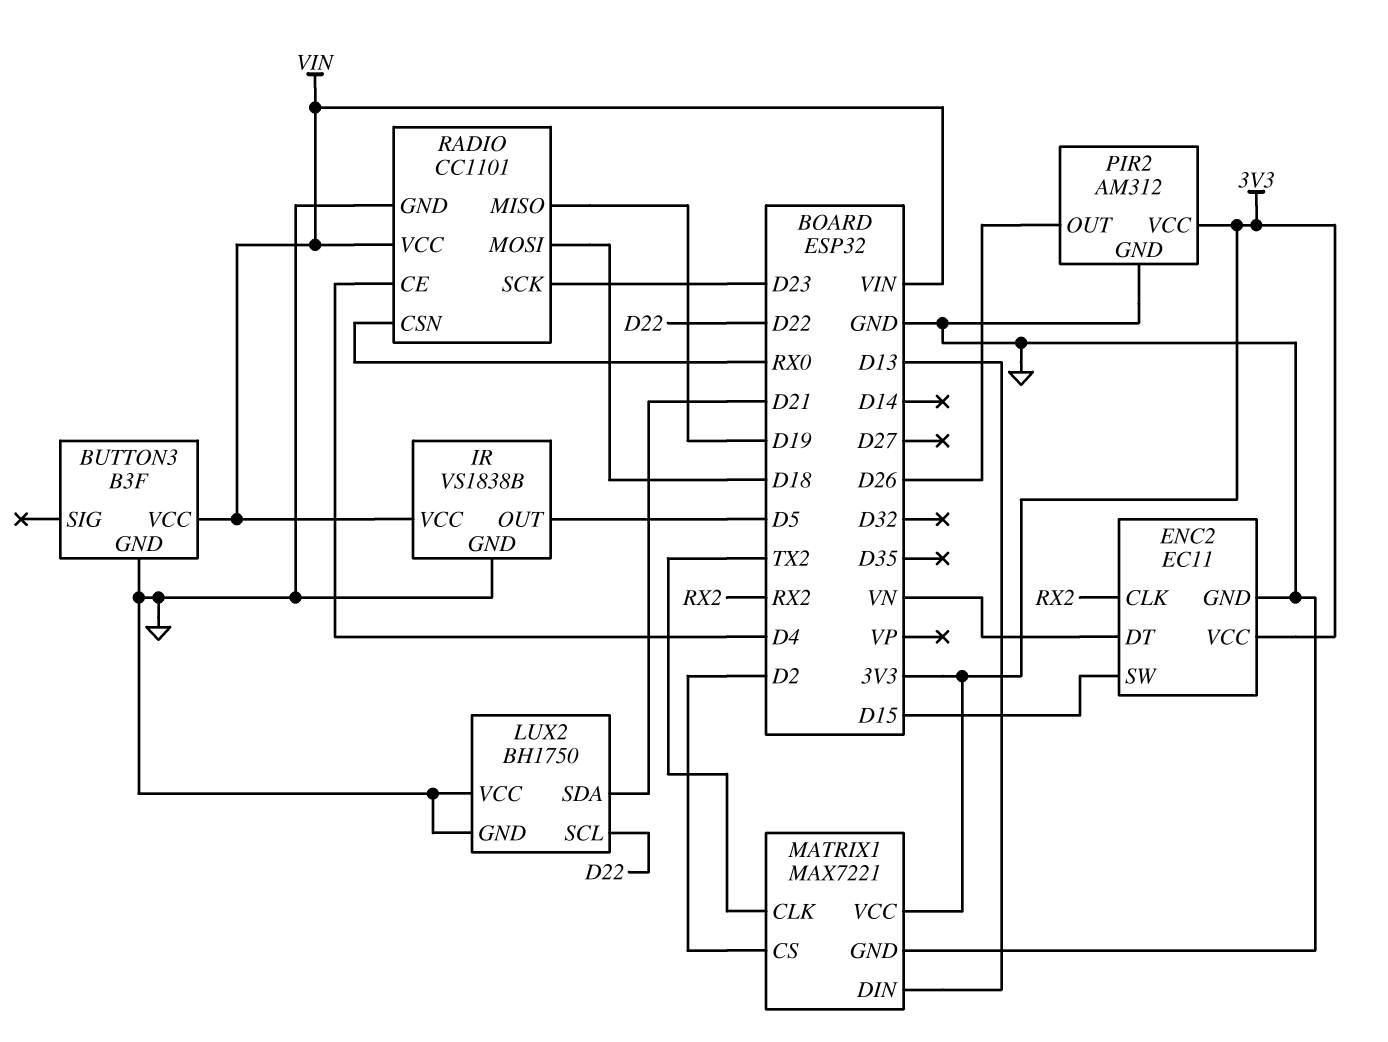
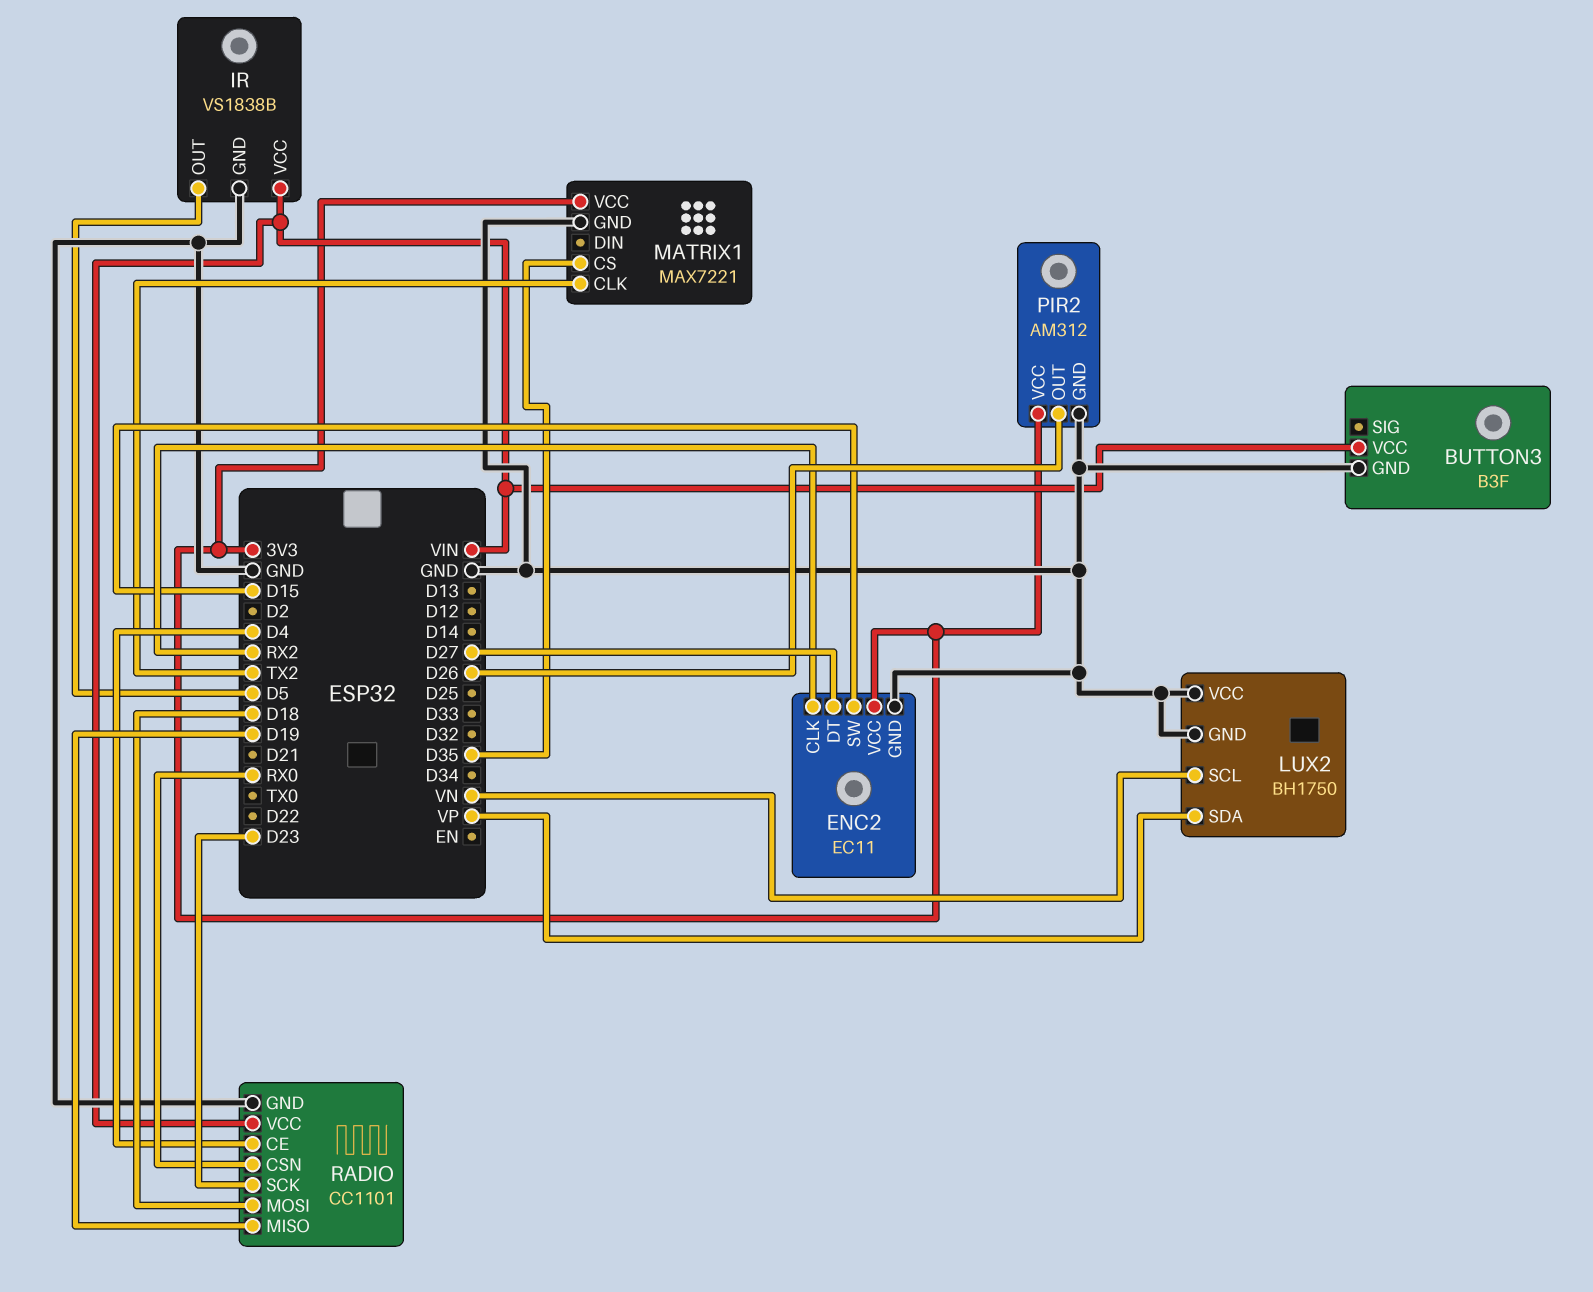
ENC2 pin DT: VN -> D27
LUX2 pin SCL: D22 -> VN
LUX2 pin SDA: D21 -> VP
MATRIX1 pin CS: D2 -> D35
MATRIX1 pin DIN: D13 -> none

